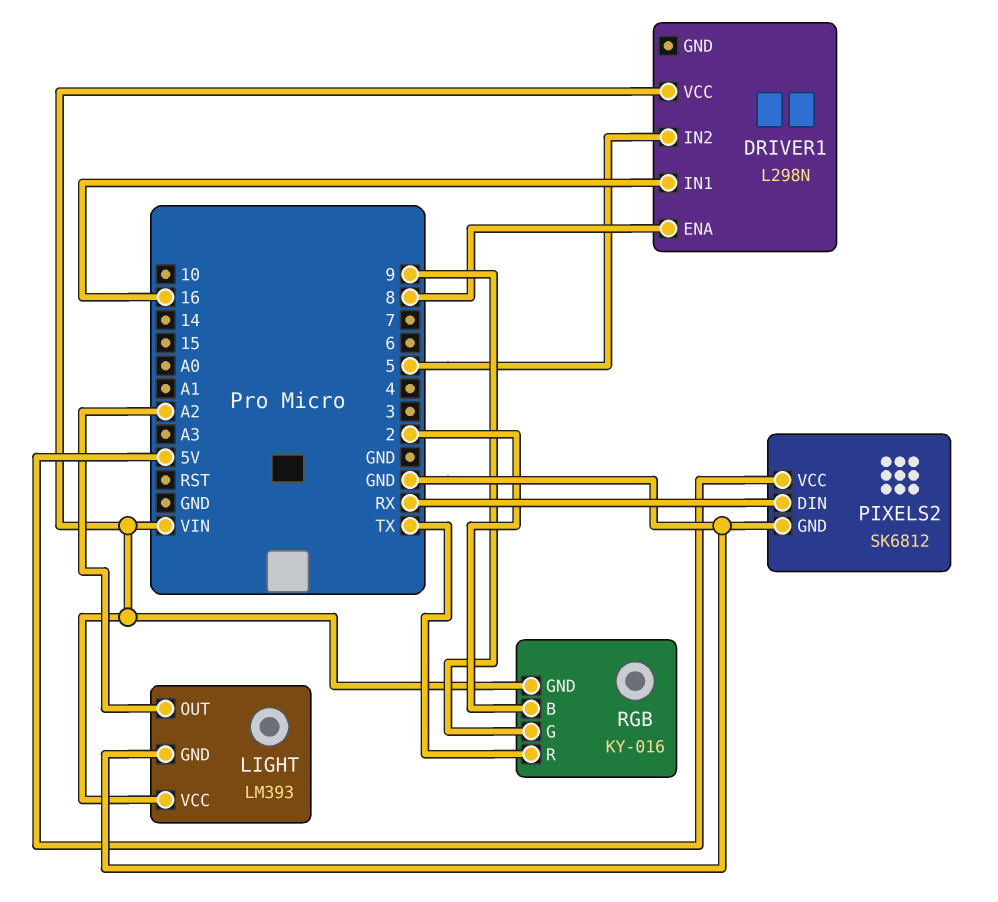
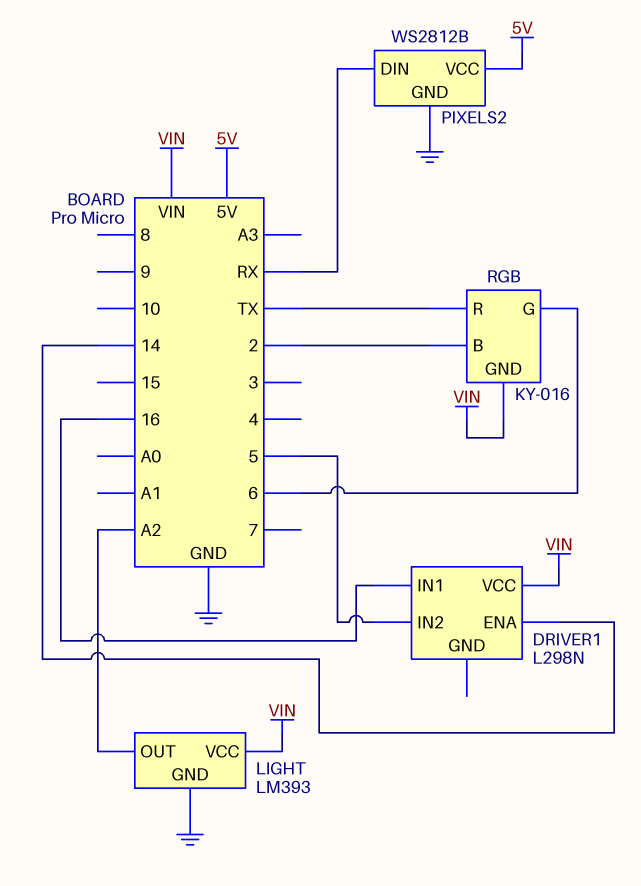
DRIVER1 pin ENA: 8 -> 14
PIXELS2: SK6812 -> WS2812B
RGB pin G: 9 -> 6

